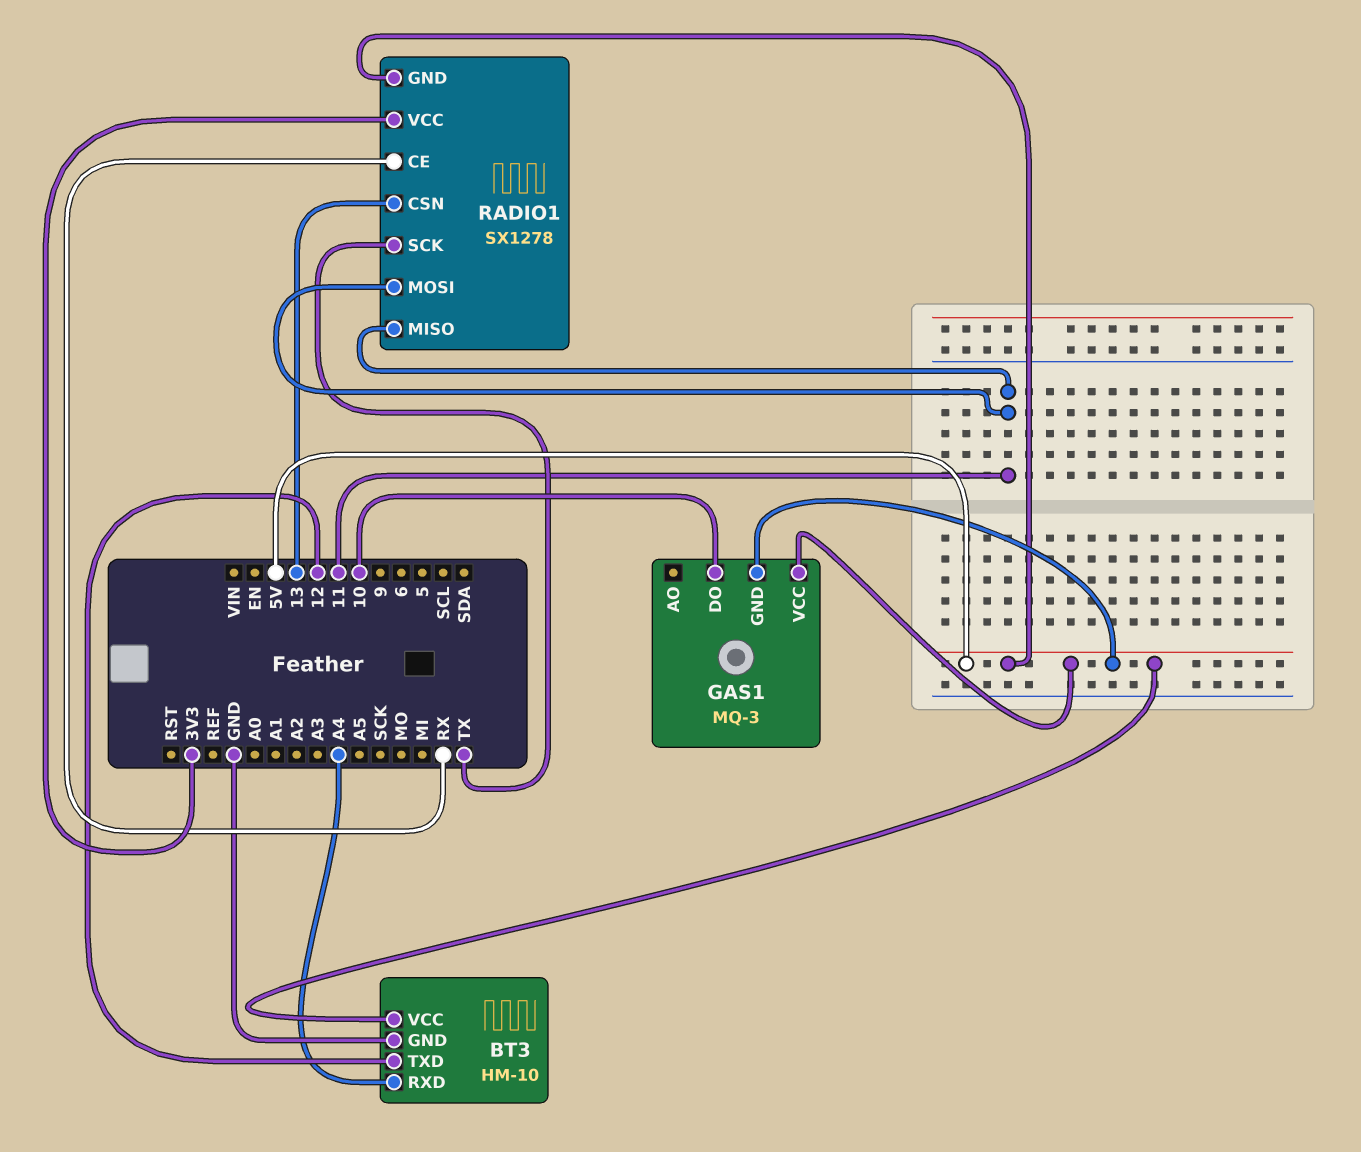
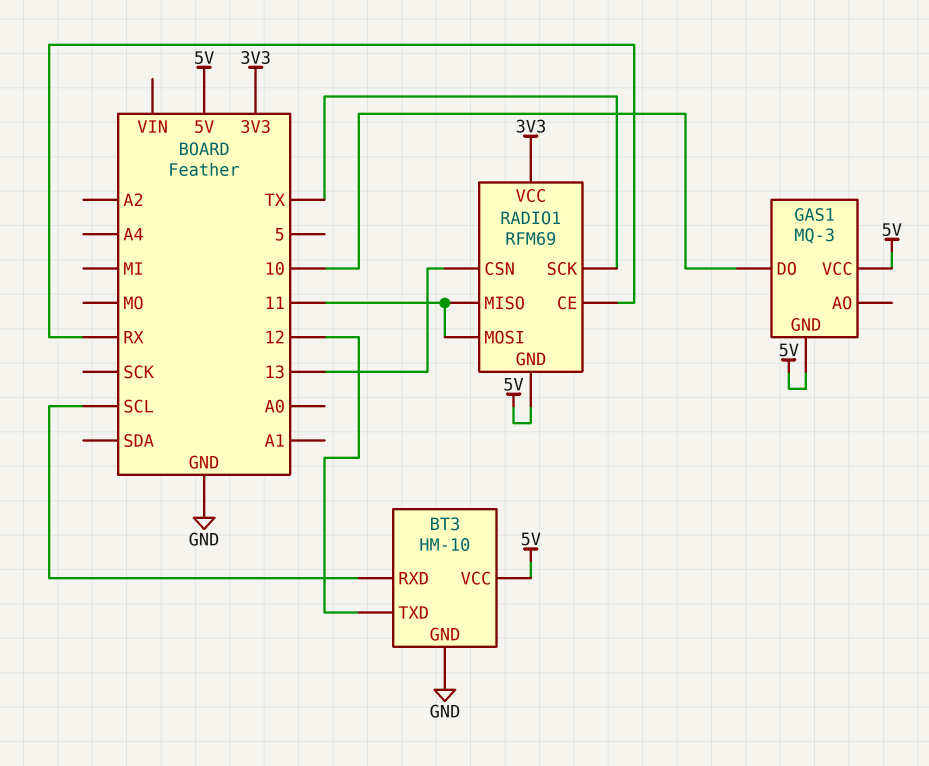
BT3 pin RXD: A4 -> SCL
RADIO1: SX1278 -> RFM69

